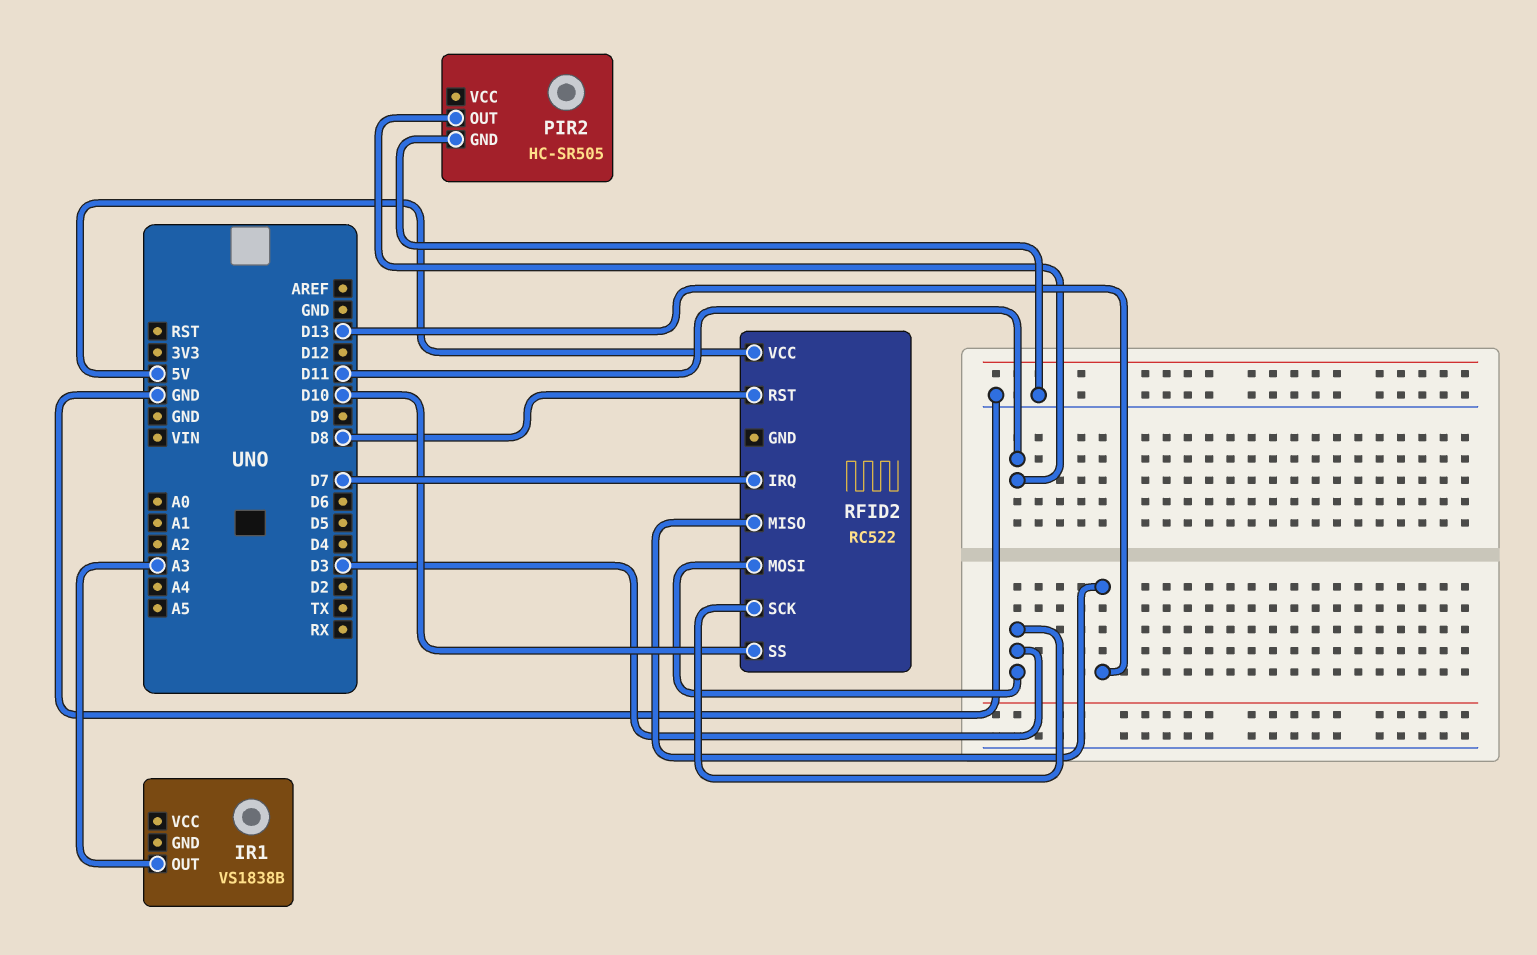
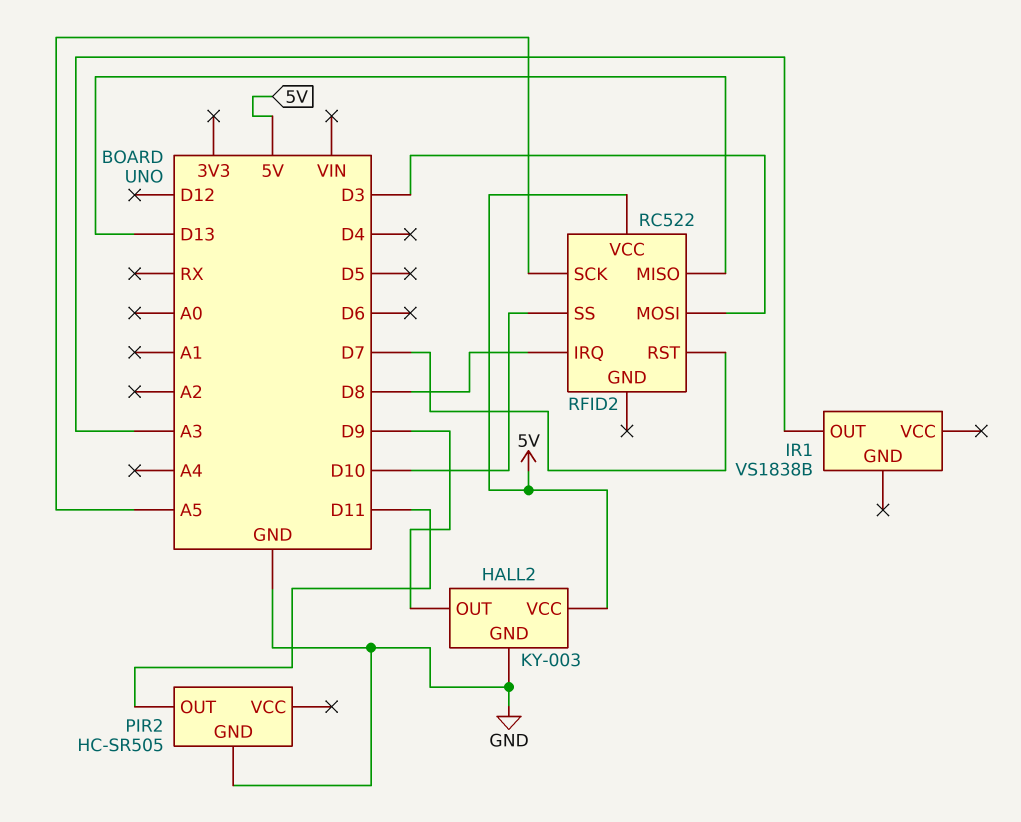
HALL2: none -> KY-003
HALL2 pin GND: none -> GND
HALL2 pin OUT: none -> D9
HALL2 pin VCC: none -> 5V
RFID2 pin IRQ: D7 -> D8
RFID2 pin RST: D8 -> D7
RFID2 pin SCK: D3 -> A5

